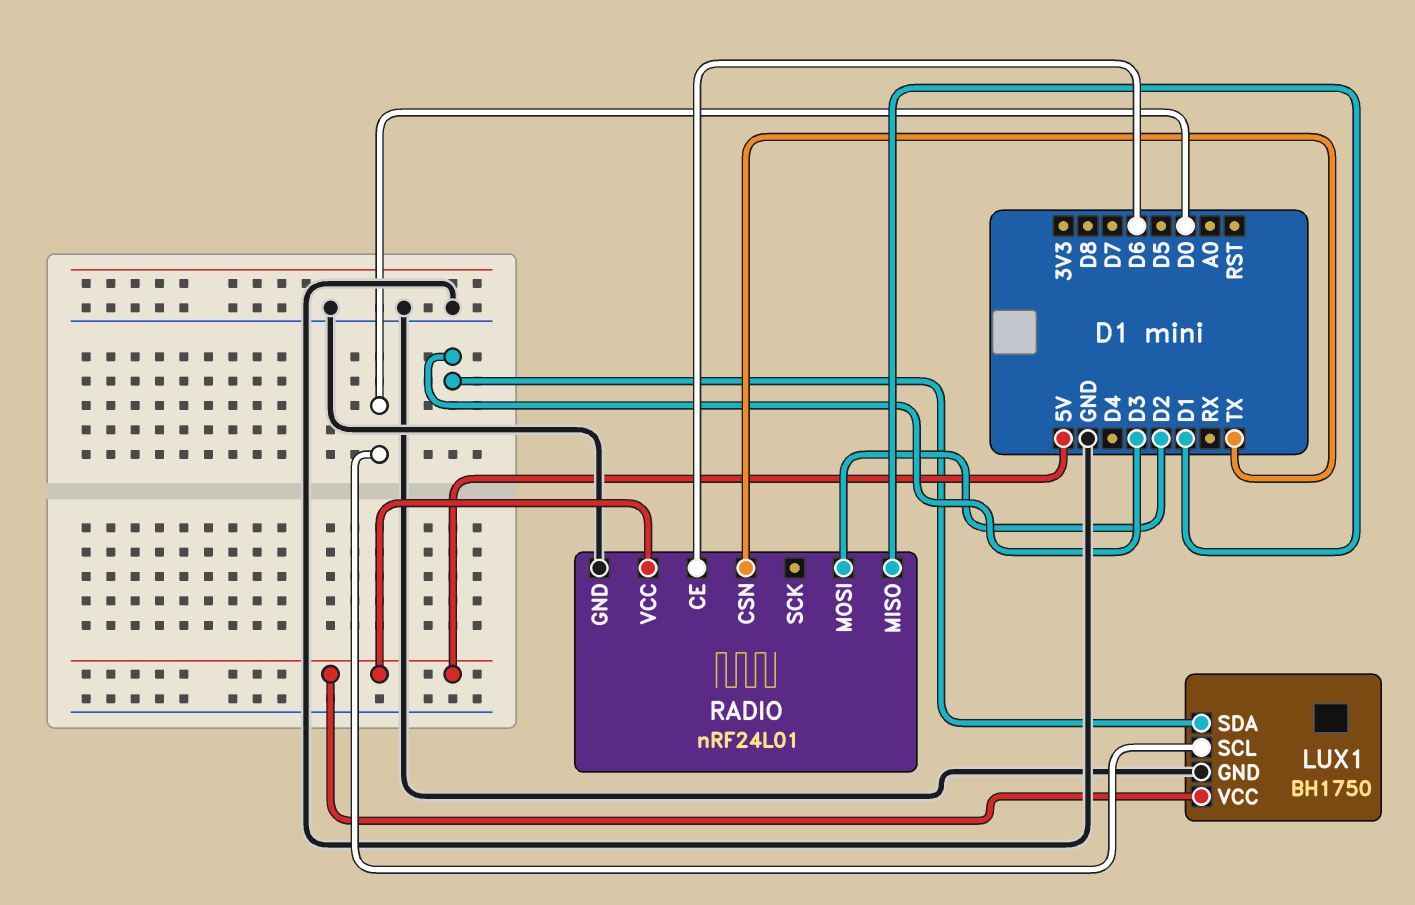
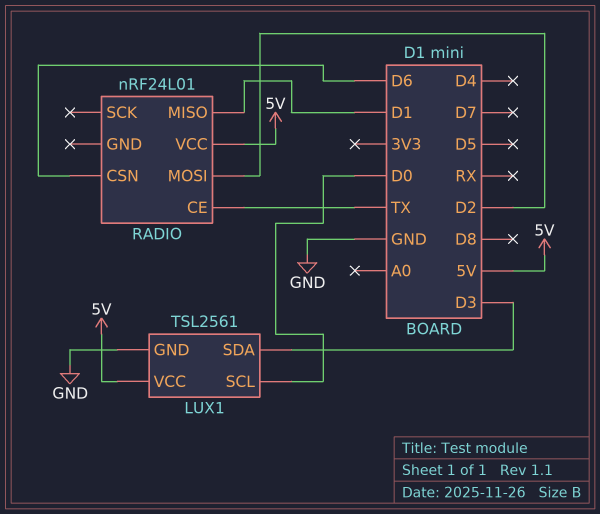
LUX1: BH1750 -> TSL2561
RADIO pin CE: D6 -> TX
RADIO pin CSN: TX -> D6
RADIO pin GND: GND -> none

